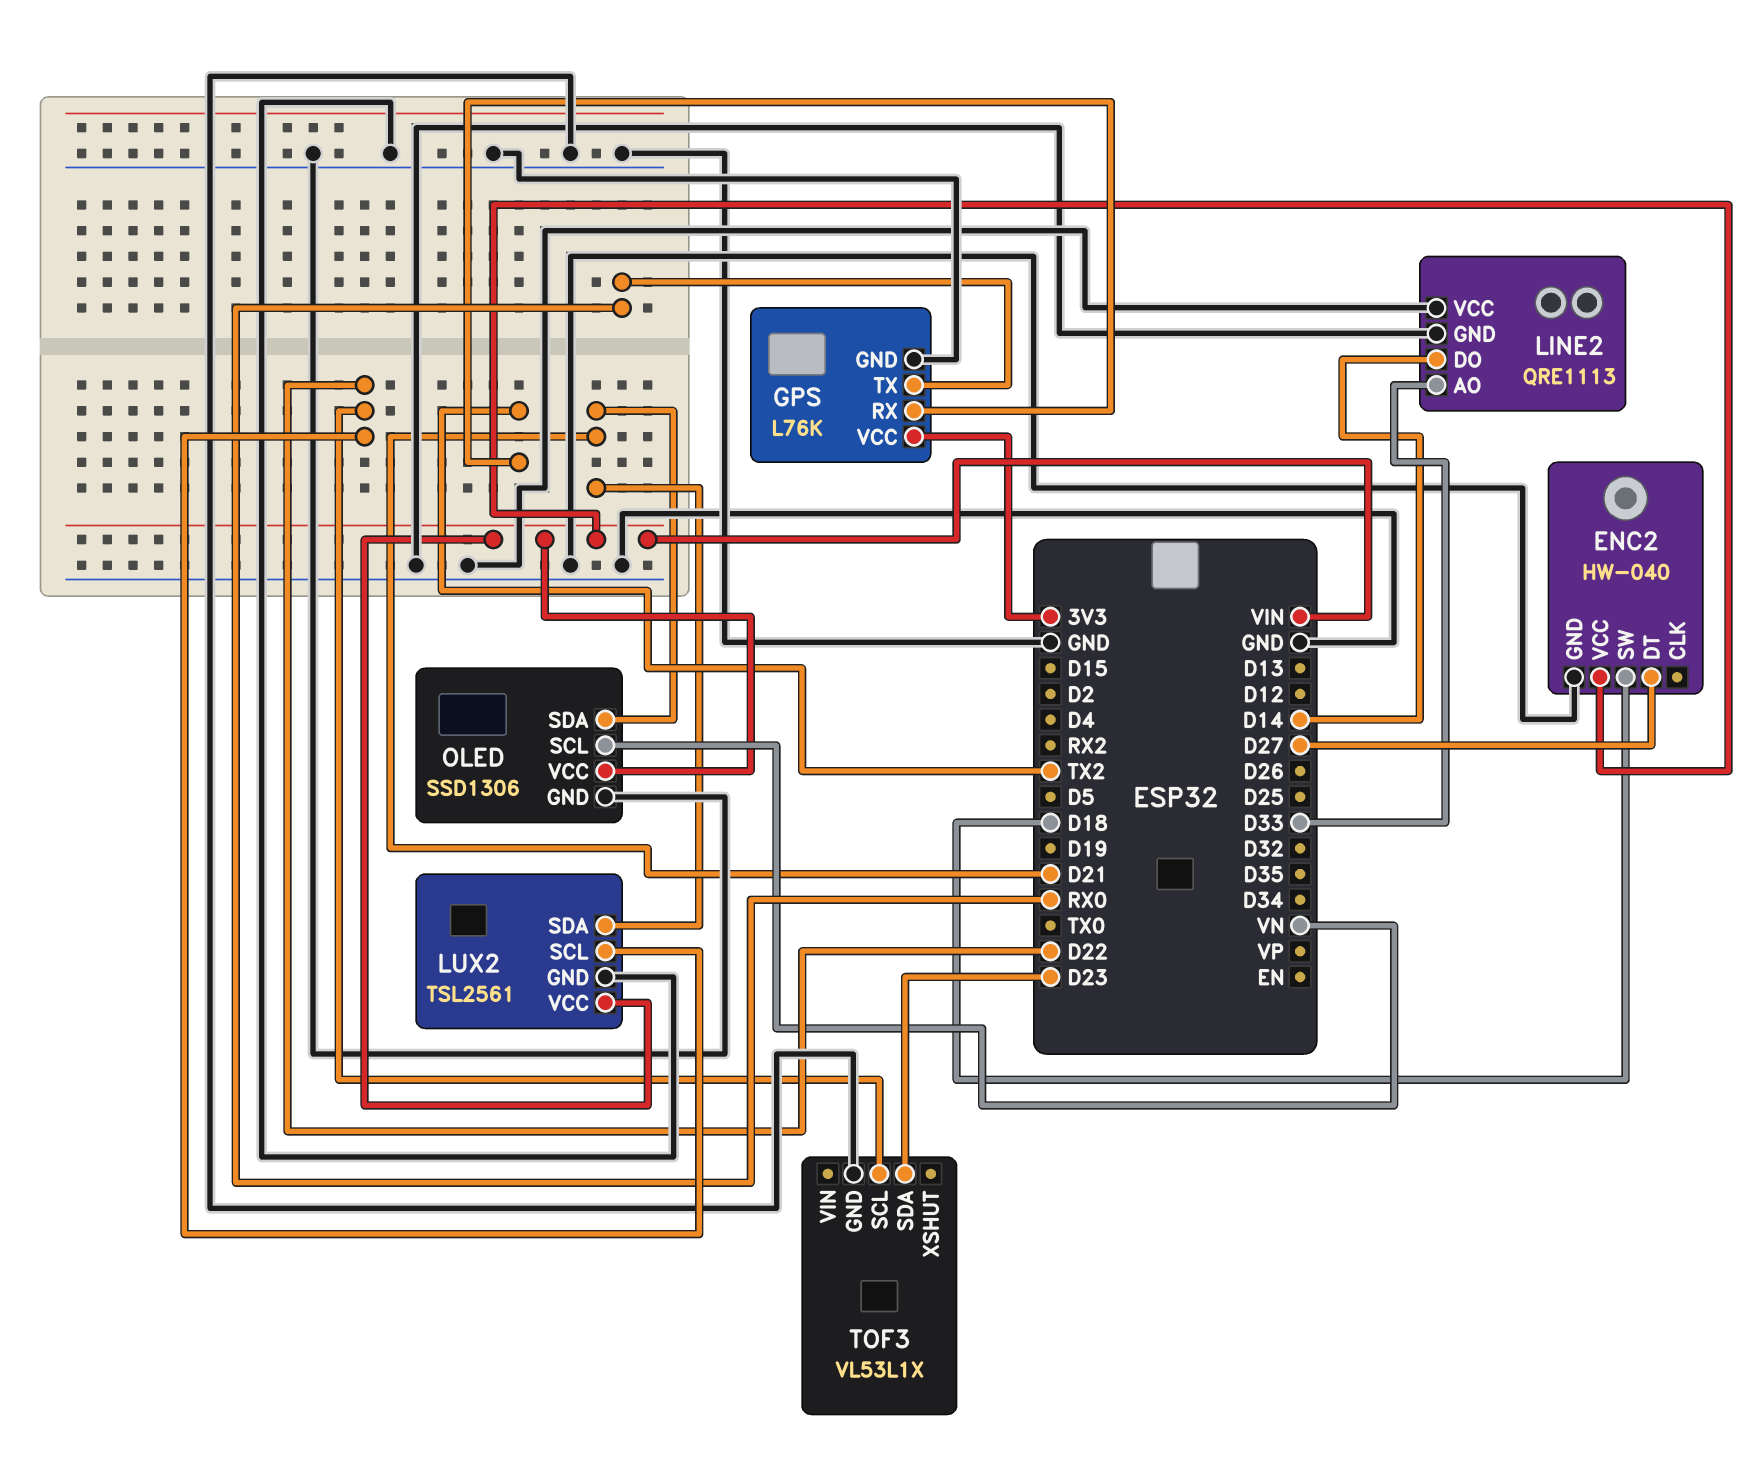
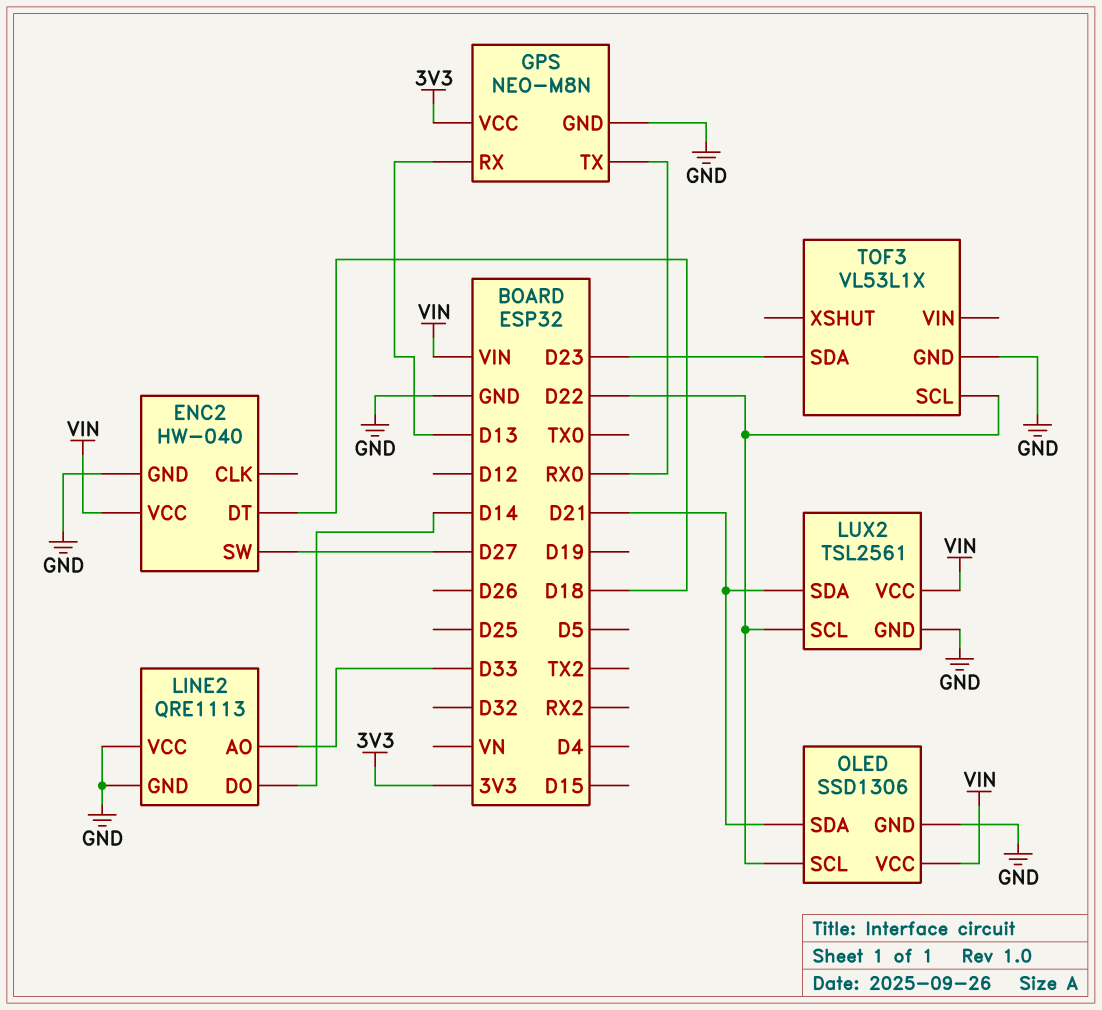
ENC2 pin DT: D27 -> D18
ENC2 pin SW: D18 -> D27
GPS: L76K -> NEO-M8N
GPS pin RX: TX2 -> D13
OLED pin SCL: VN -> D22

